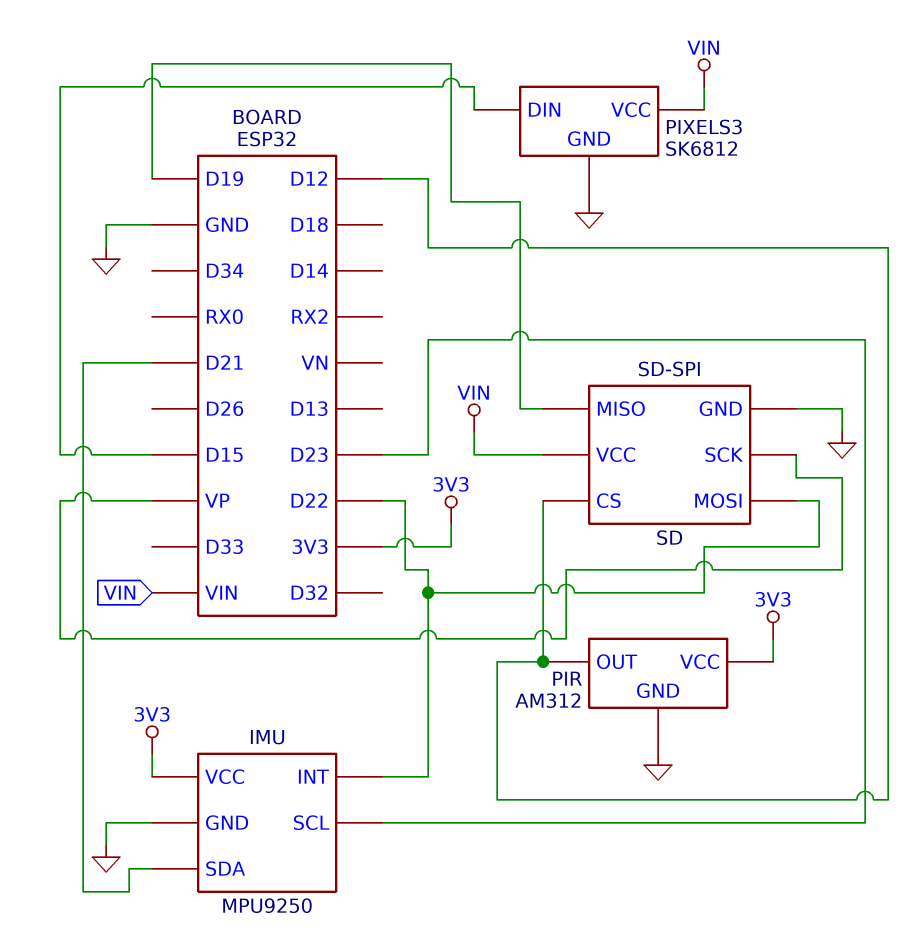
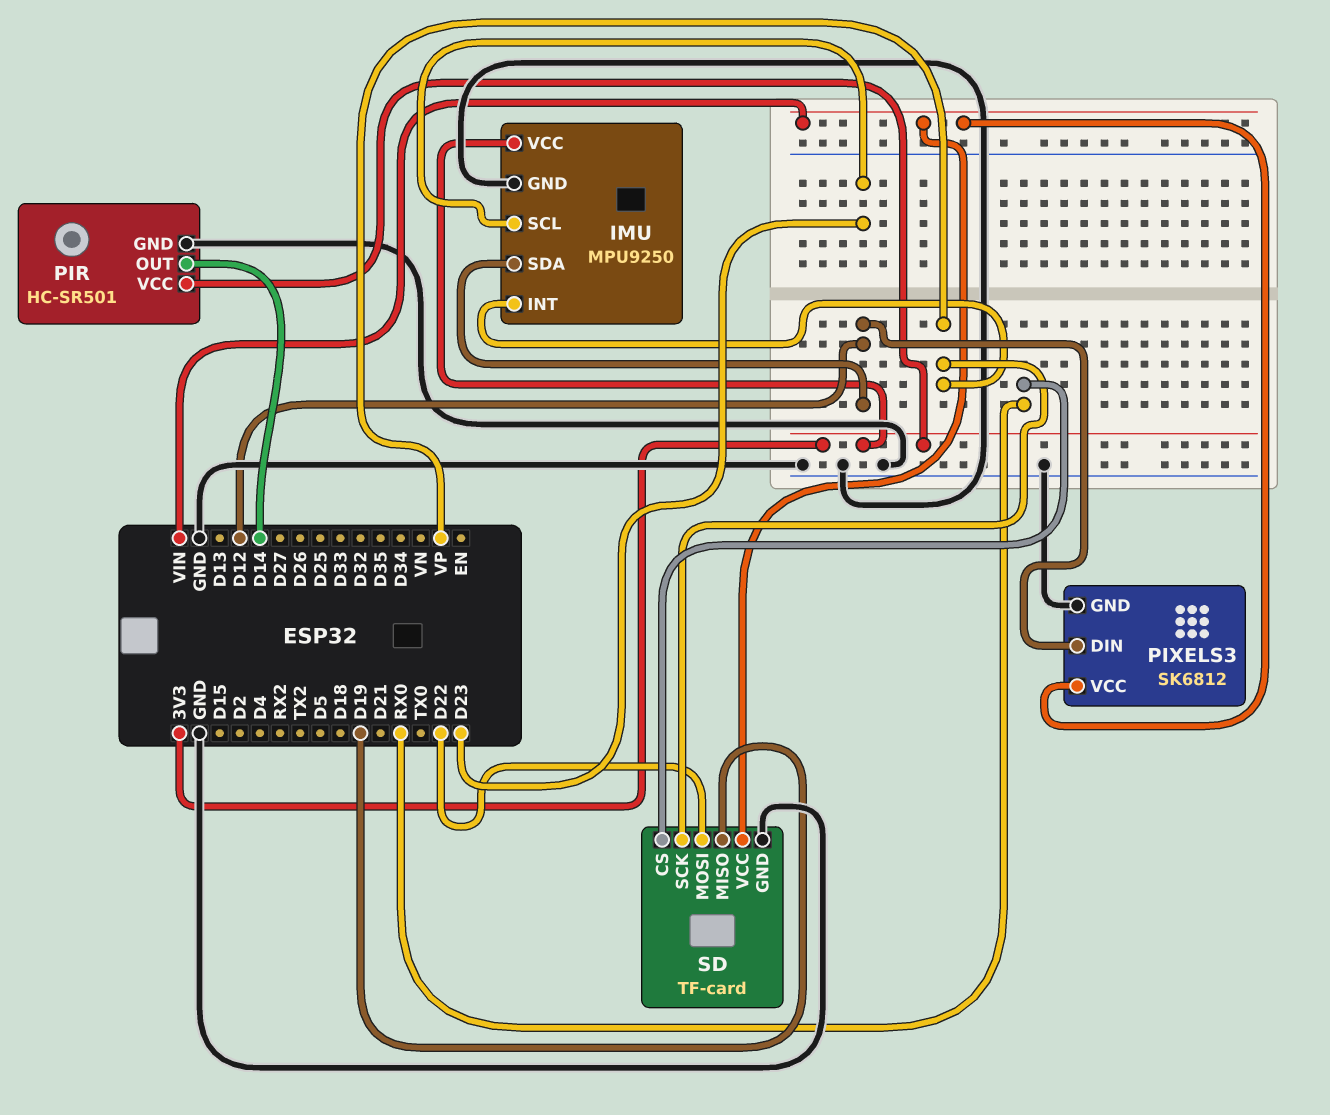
IMU pin INT: D22 -> VP
IMU pin SDA: D21 -> D12
PIR: AM312 -> HC-SR501
PIR pin OUT: D12 -> D14
PIXELS3 pin DIN: D15 -> D12
SD: SD-SPI -> TF-card
SD pin CS: D12 -> RX0

